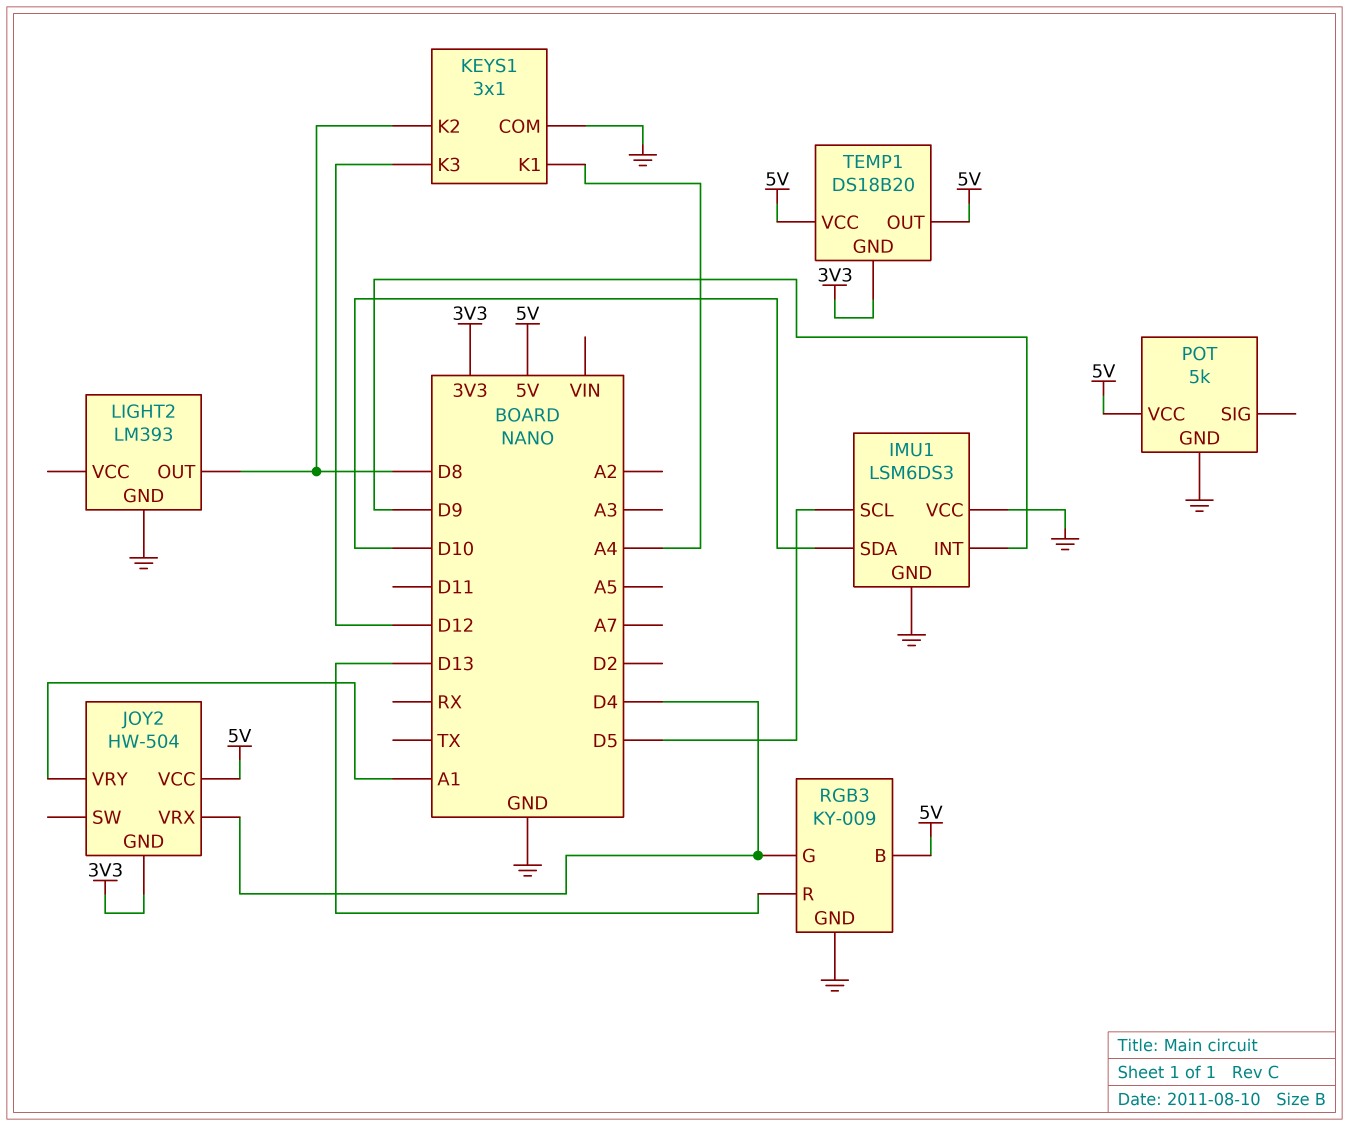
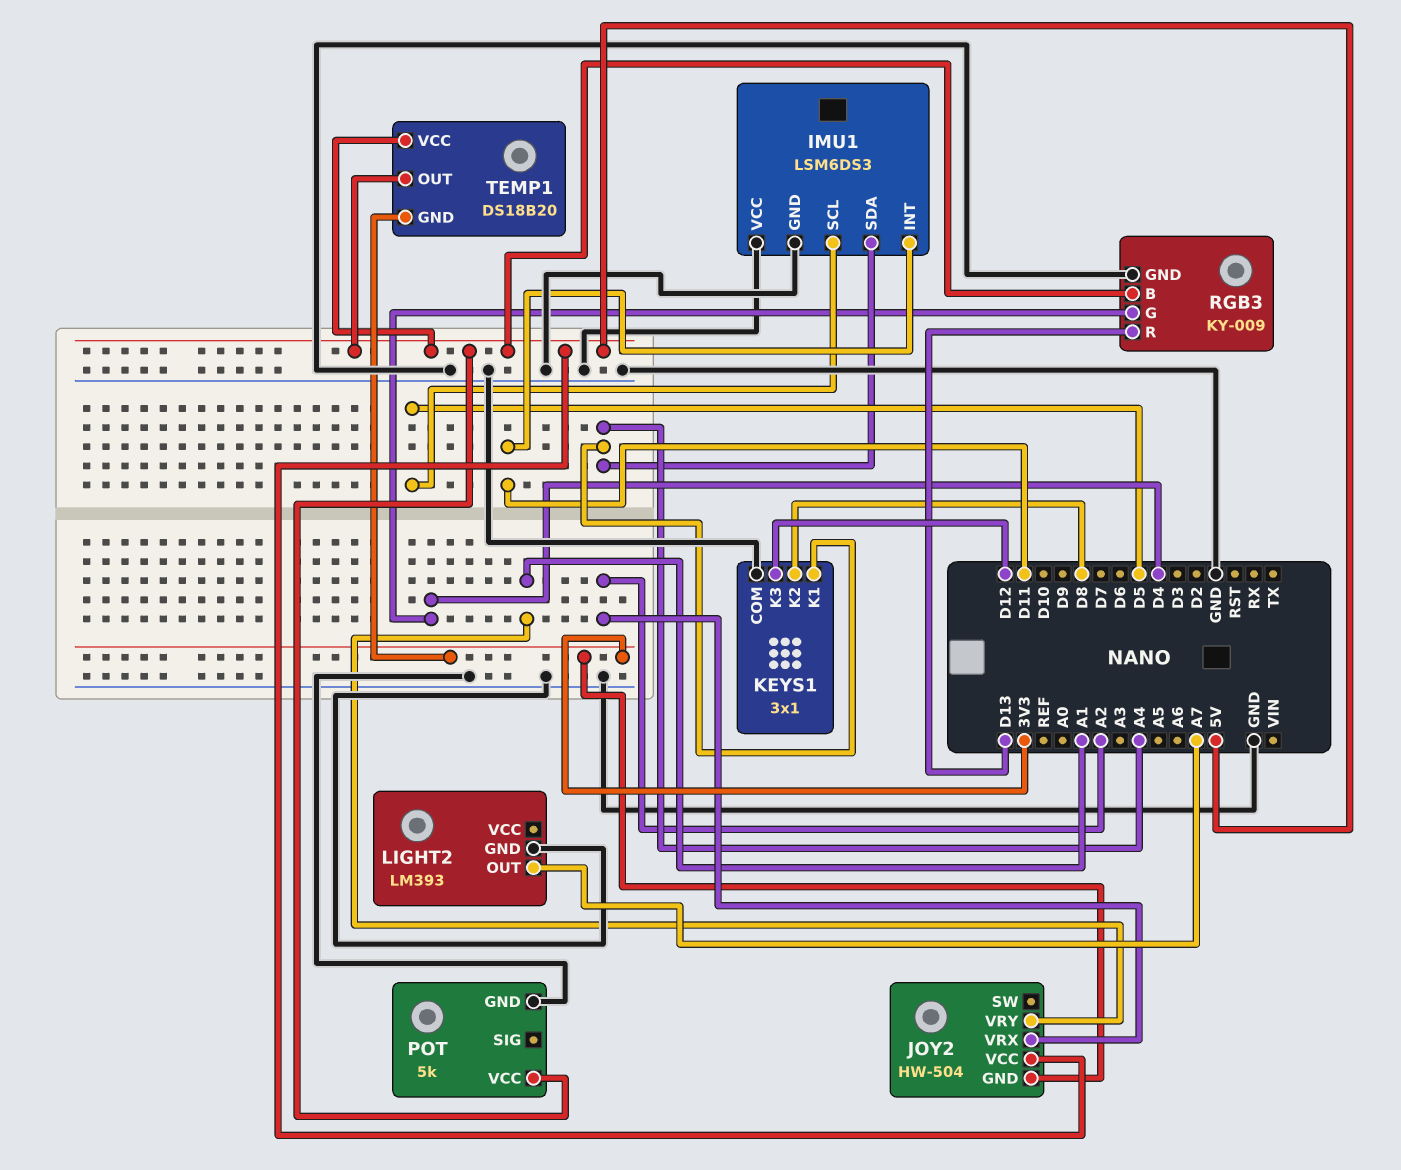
IMU1 pin INT: D9 -> D11
IMU1 pin SDA: D10 -> A4
JOY2 pin VRX: D4 -> A2
LIGHT2 pin OUT: D8 -> A7

